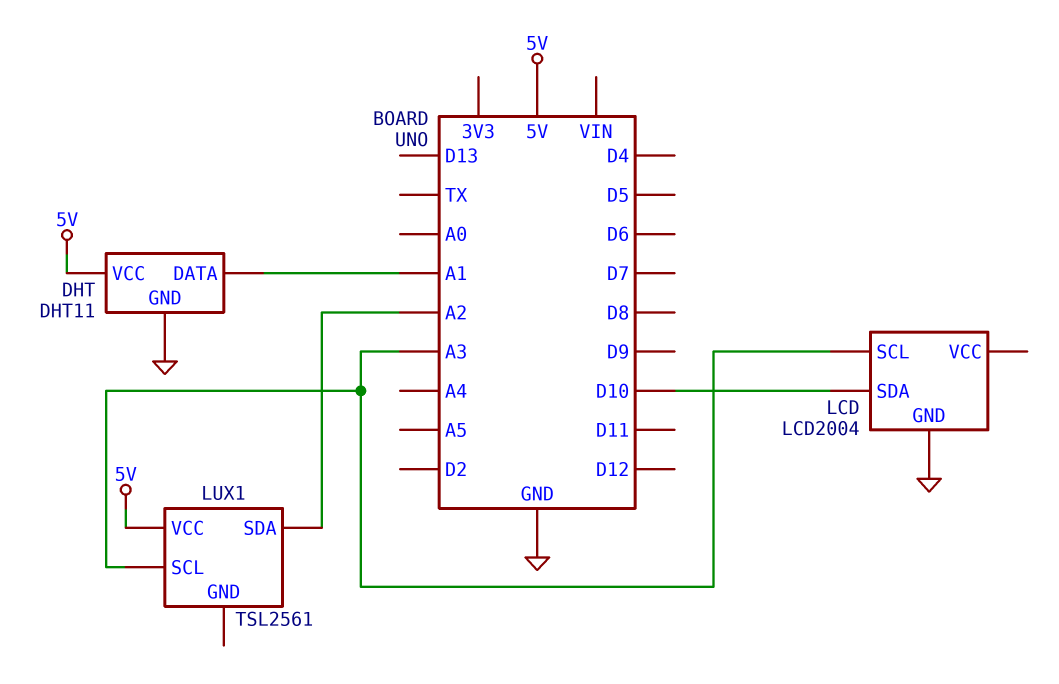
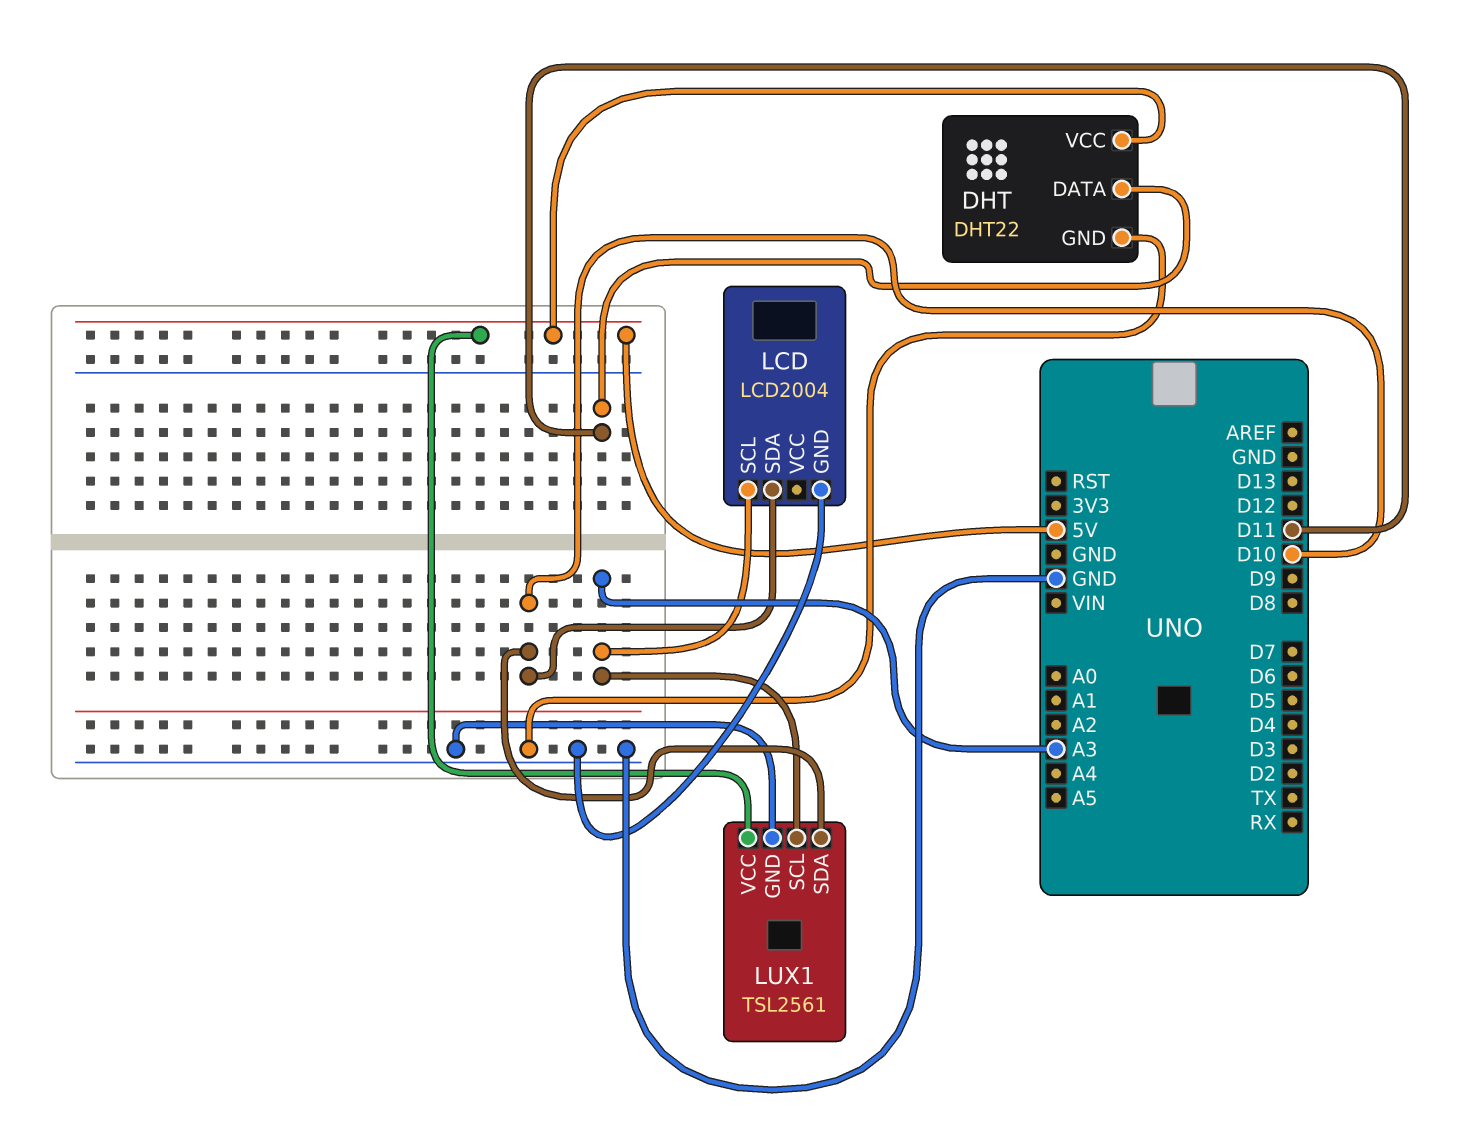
DHT: DHT11 -> DHT22
DHT pin DATA: A1 -> D11
LUX1 pin GND: none -> GND
LUX1 pin SDA: A2 -> D10

